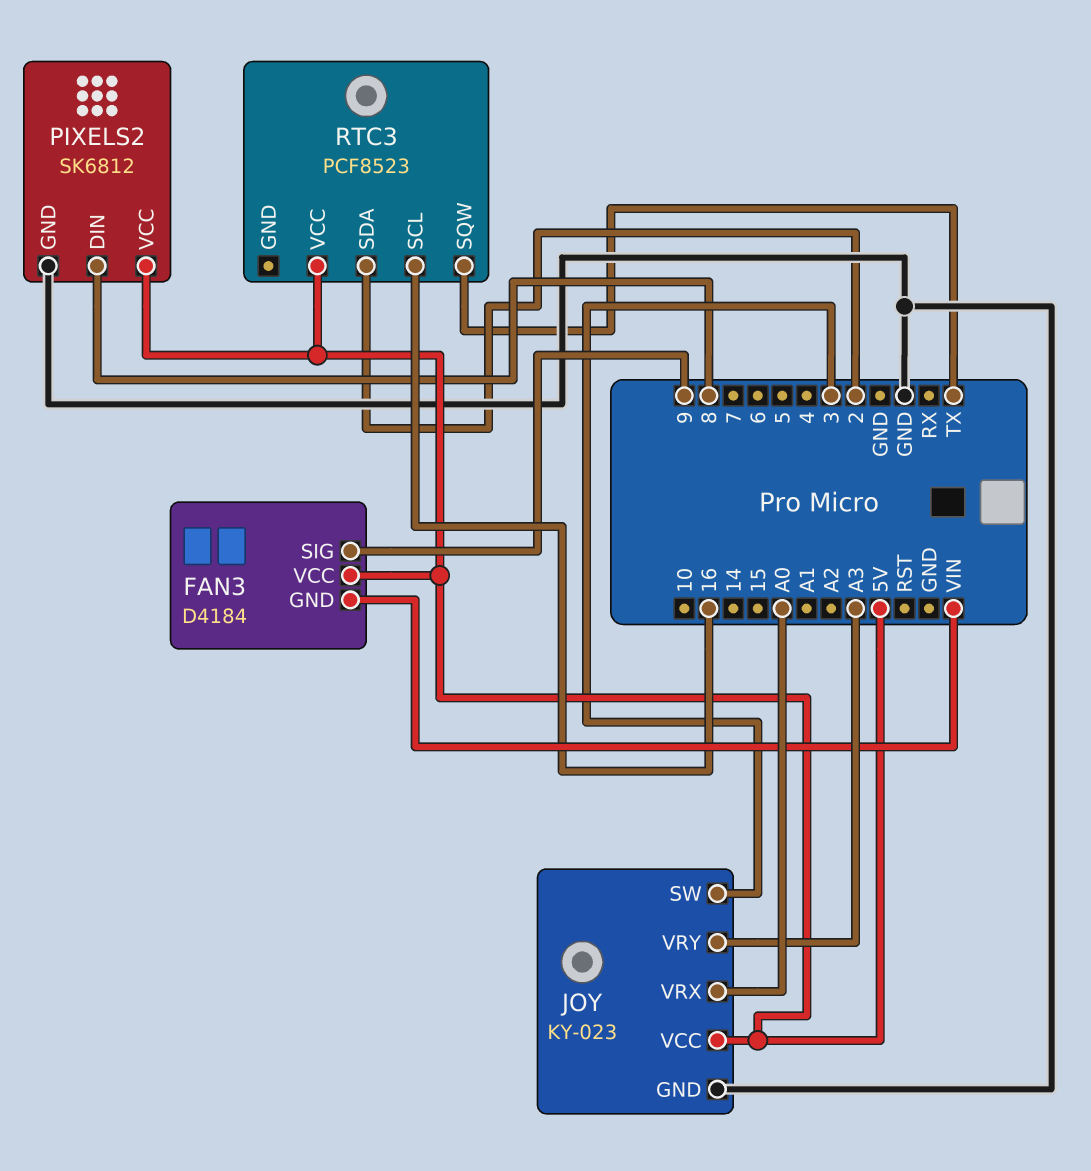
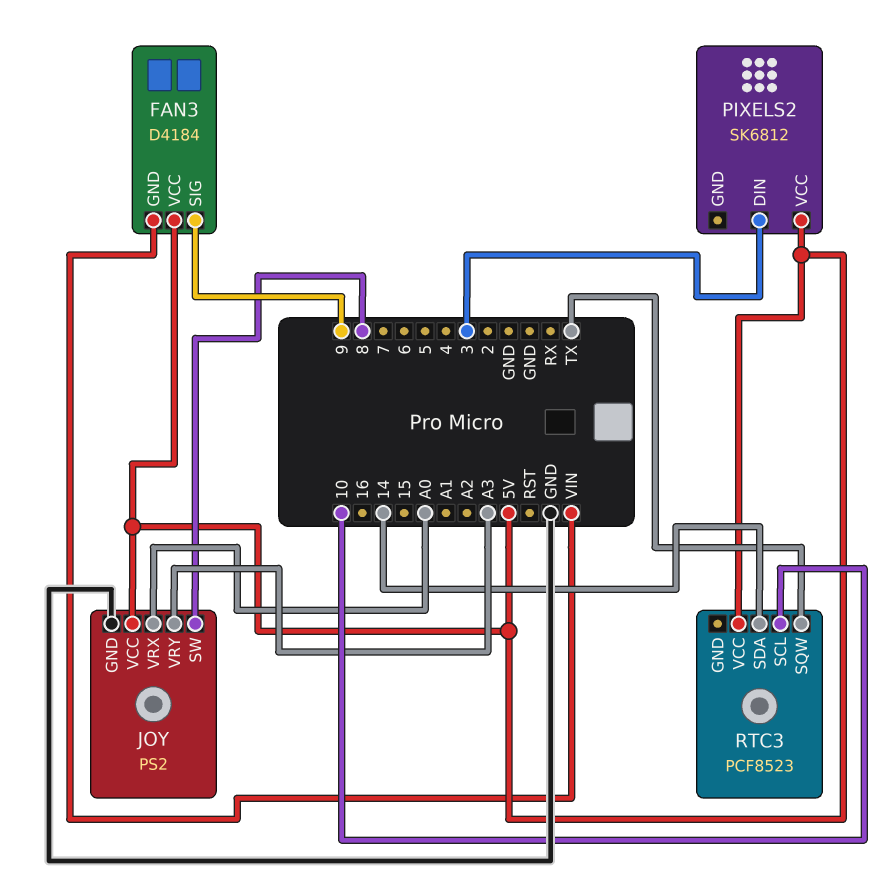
JOY: KY-023 -> PS2
JOY pin SW: 3 -> 8
PIXELS2 pin DIN: 8 -> 3
PIXELS2 pin GND: GND -> none
RTC3 pin SCL: 16 -> 10
RTC3 pin SDA: 2 -> 14

